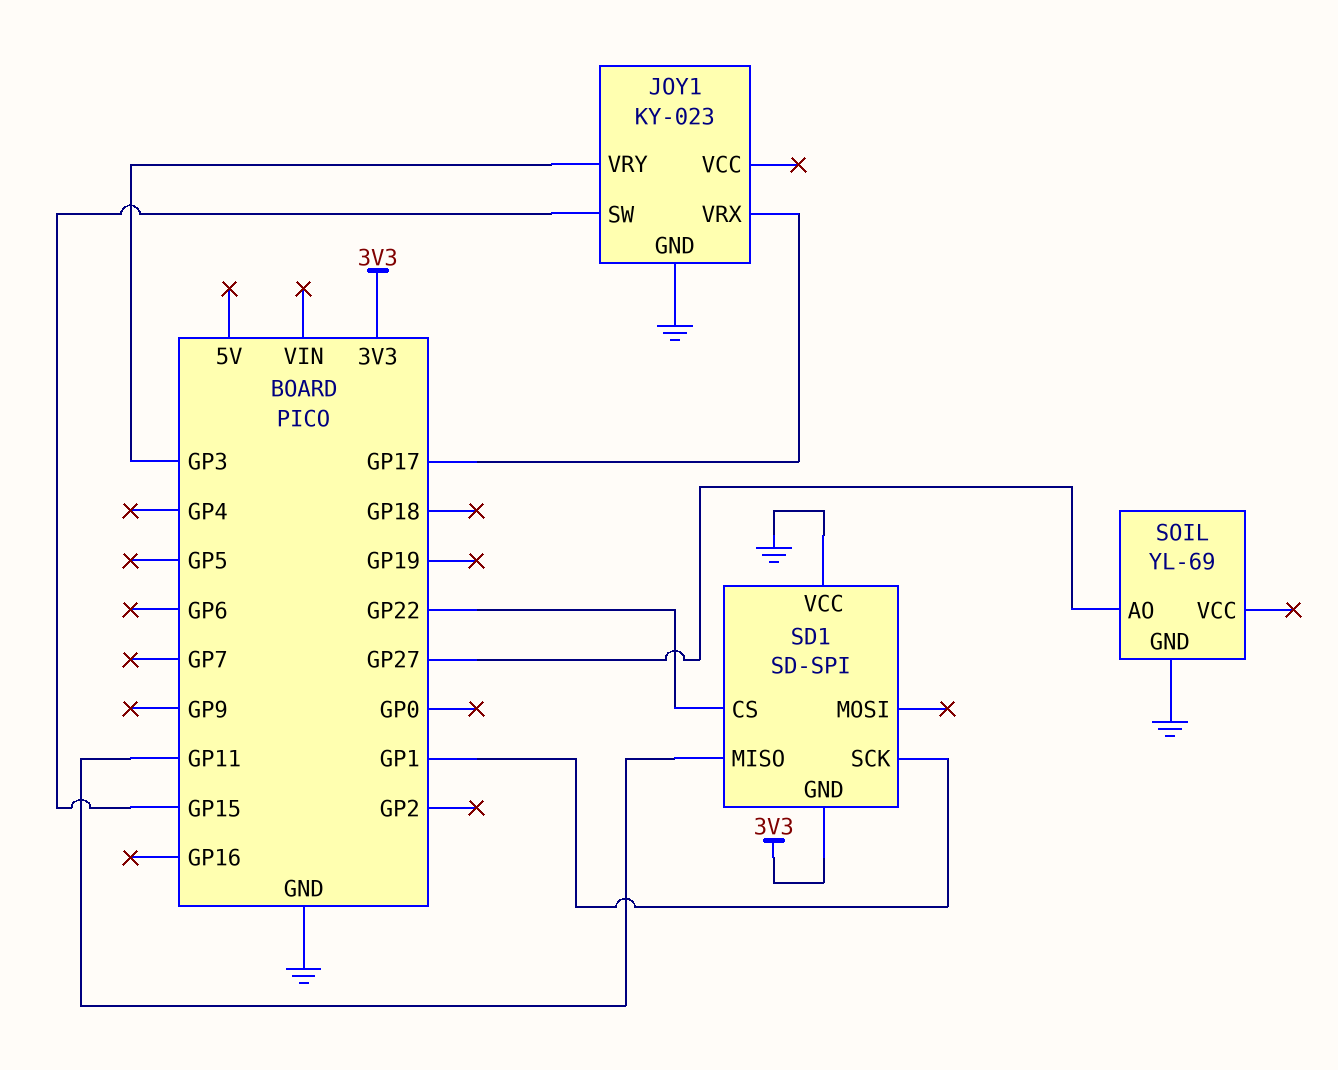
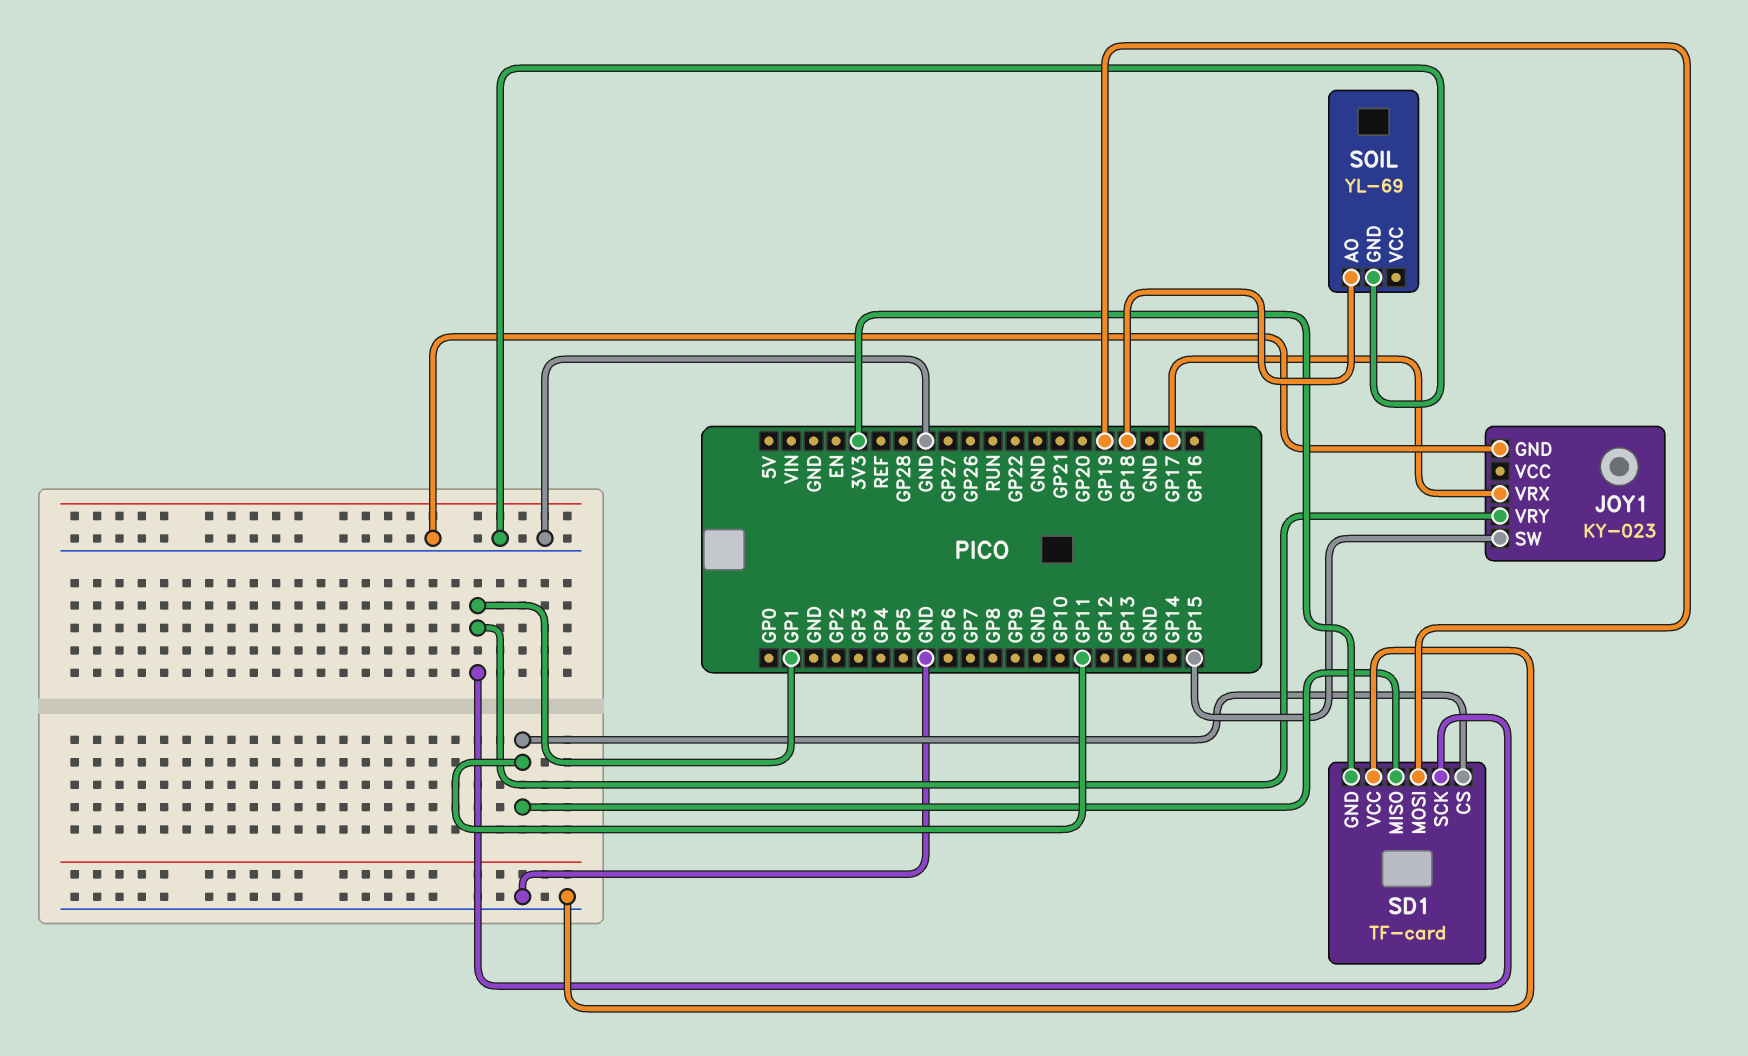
JOY1 pin VRY: GP3 -> GP1
SD1: SD-SPI -> TF-card
SD1 pin CS: GP22 -> GP11
SD1 pin MOSI: none -> GP19
SOIL pin AO: GP27 -> GP18

